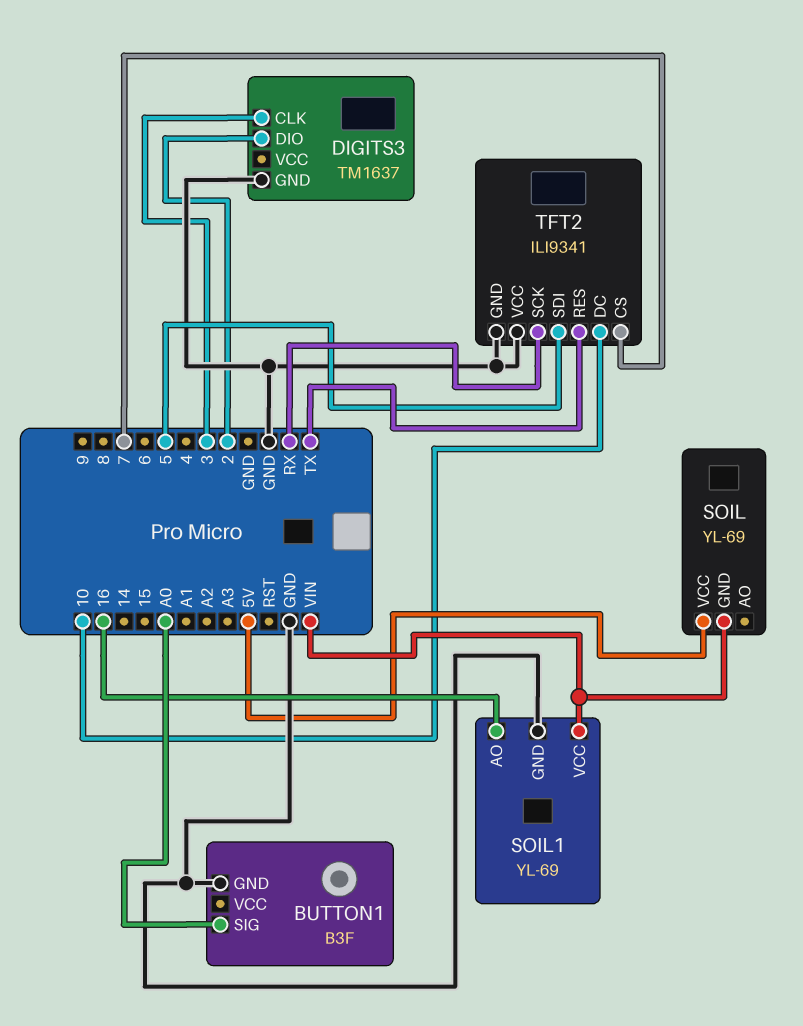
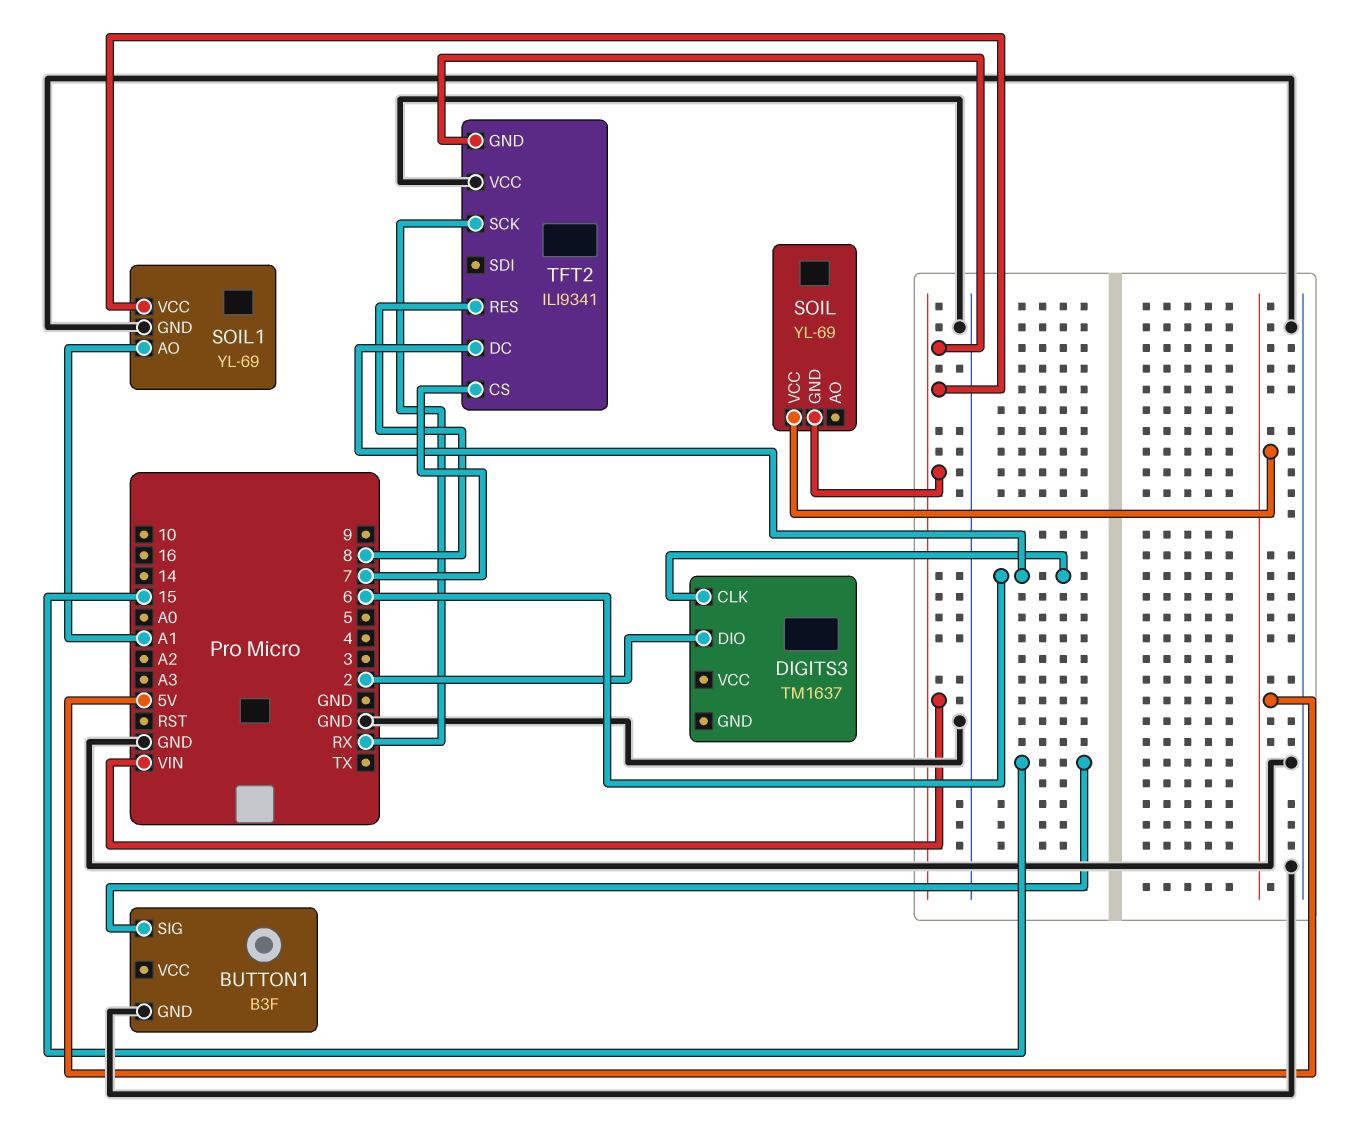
BUTTON1 pin SIG: A0 -> 15
DIGITS3 pin CLK: 3 -> 6
DIGITS3 pin GND: GND -> none
SOIL1 pin AO: 16 -> A1
TFT2 pin DC: 10 -> 6
TFT2 pin GND: GND -> VIN
TFT2 pin RES: TX -> 8
TFT2 pin SDI: 5 -> none

